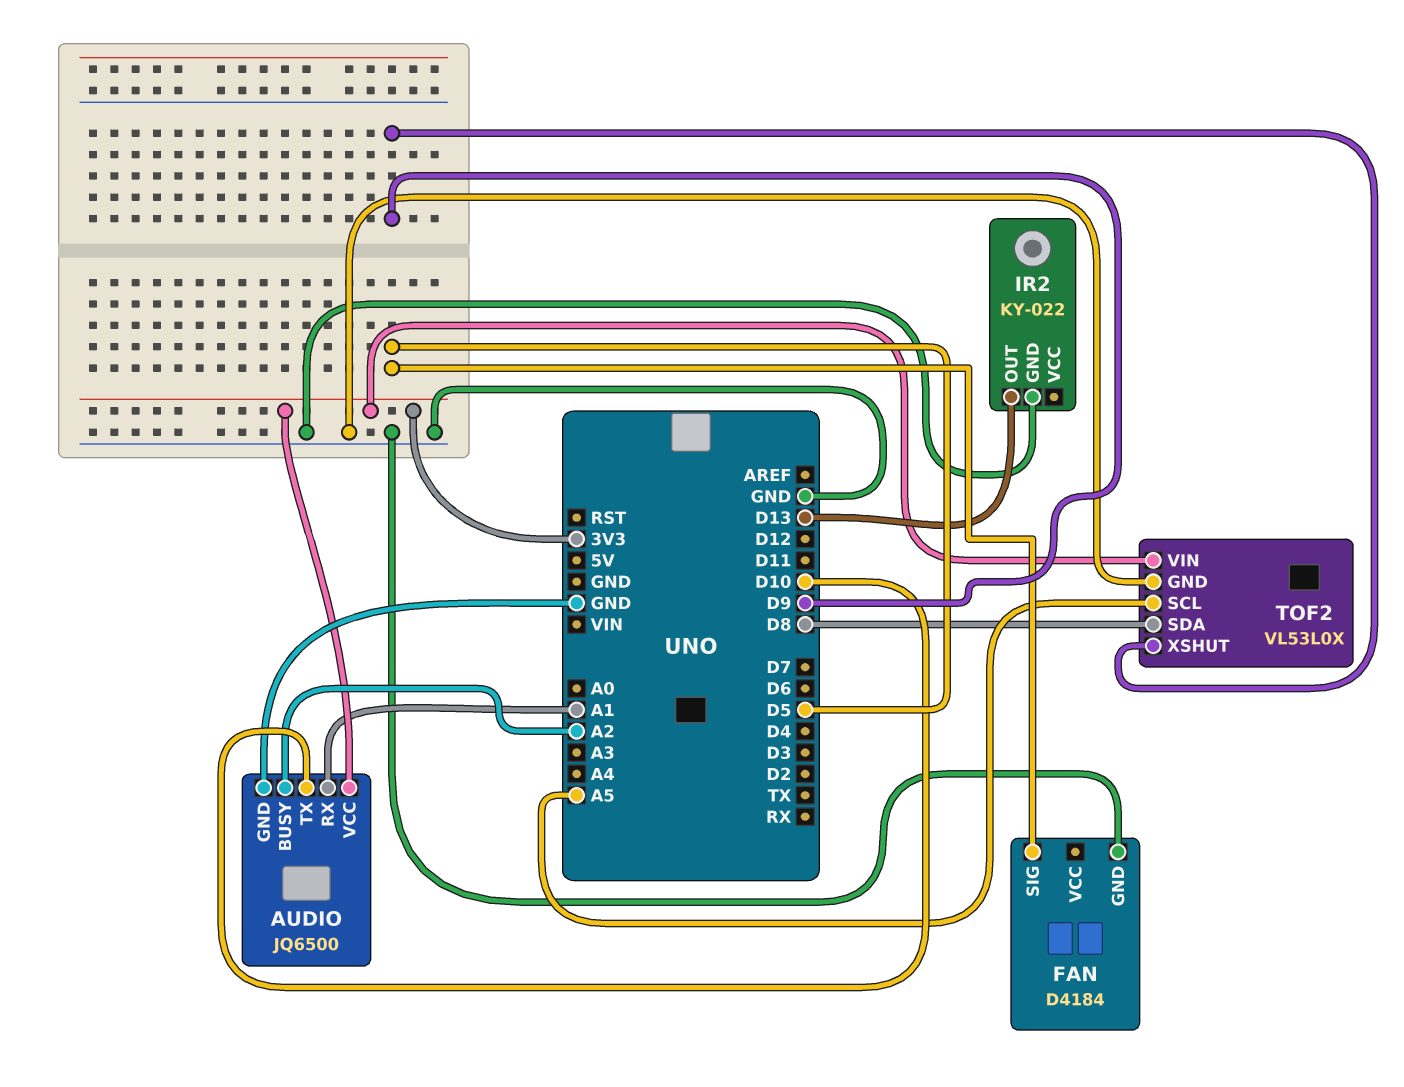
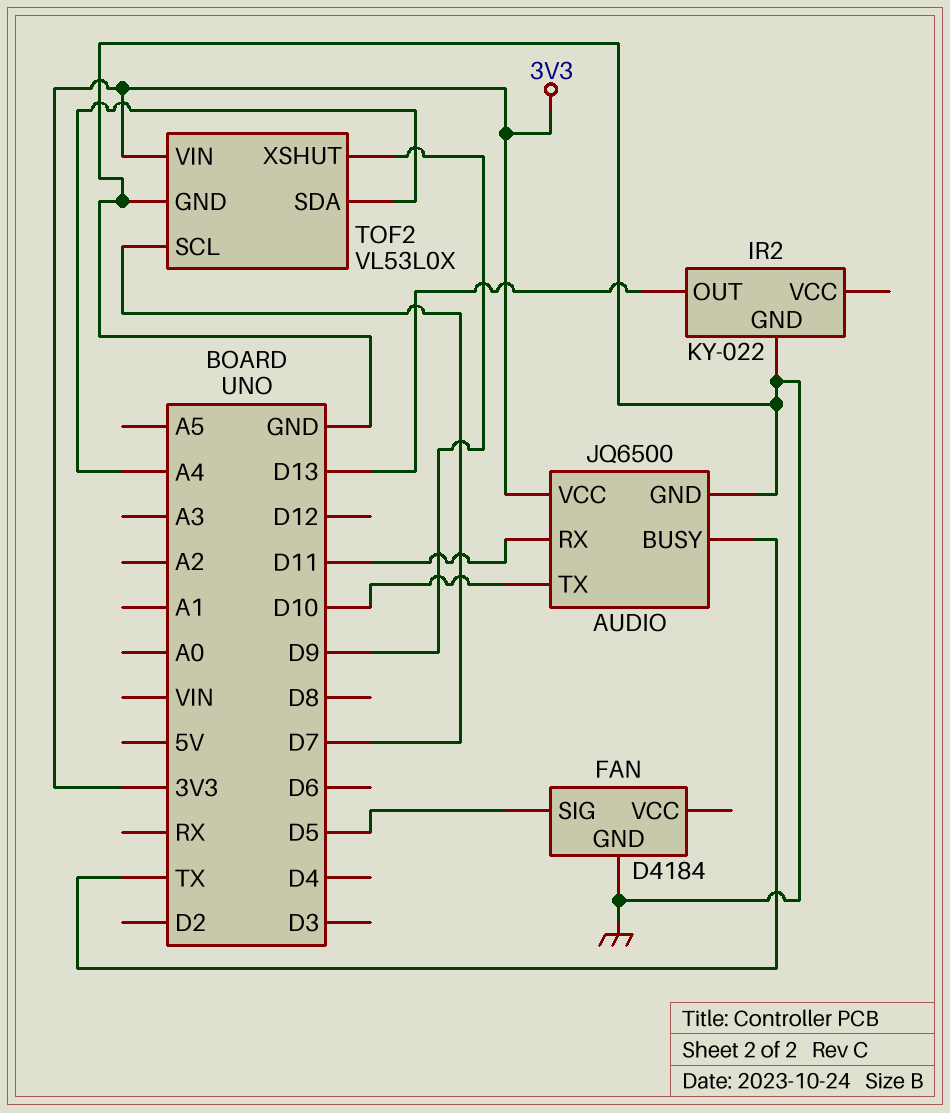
AUDIO pin BUSY: A2 -> TX
AUDIO pin RX: A1 -> D11
TOF2 pin SCL: A5 -> D7
TOF2 pin SDA: D8 -> A4

